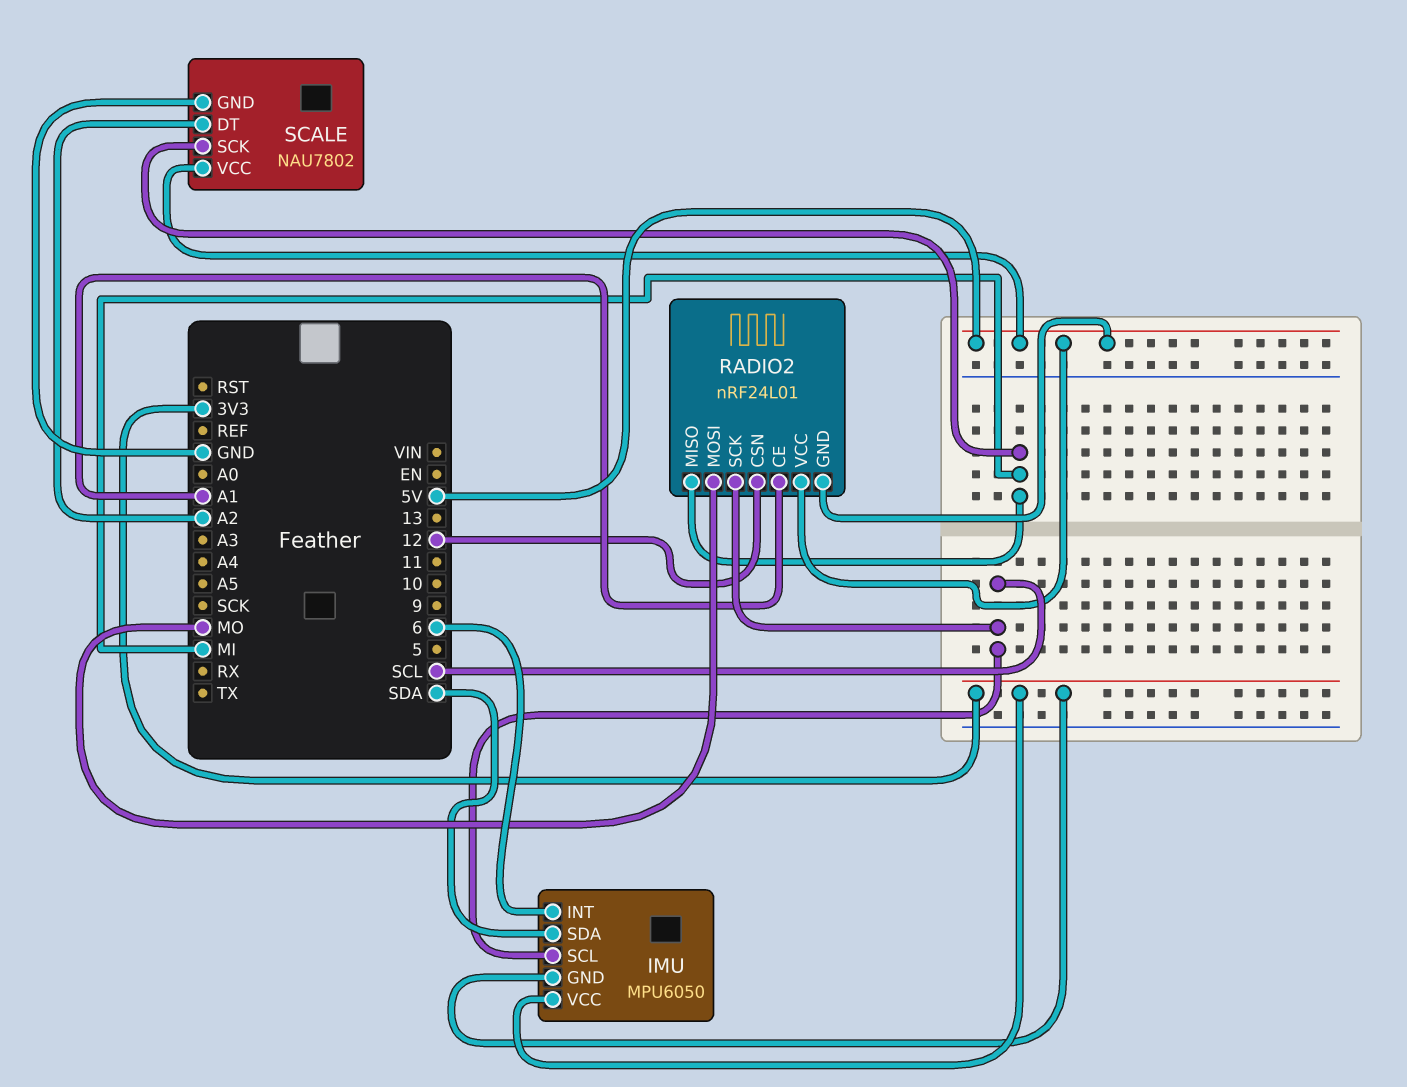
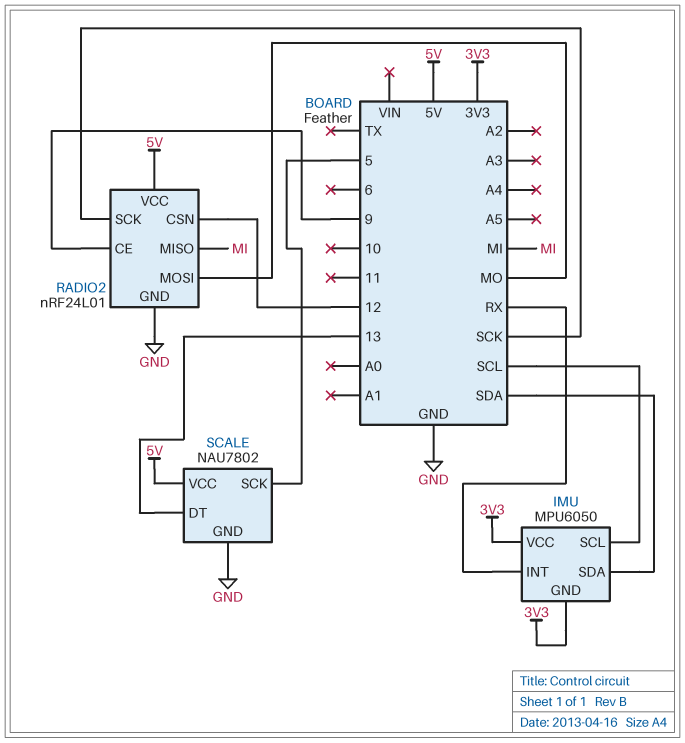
IMU pin INT: 6 -> RX
RADIO2 pin CE: A1 -> 9
RADIO2 pin GND: 5V -> GND
RADIO2 pin SCK: SCL -> SCK
SCALE pin DT: A2 -> 13
SCALE pin SCK: MI -> 5

